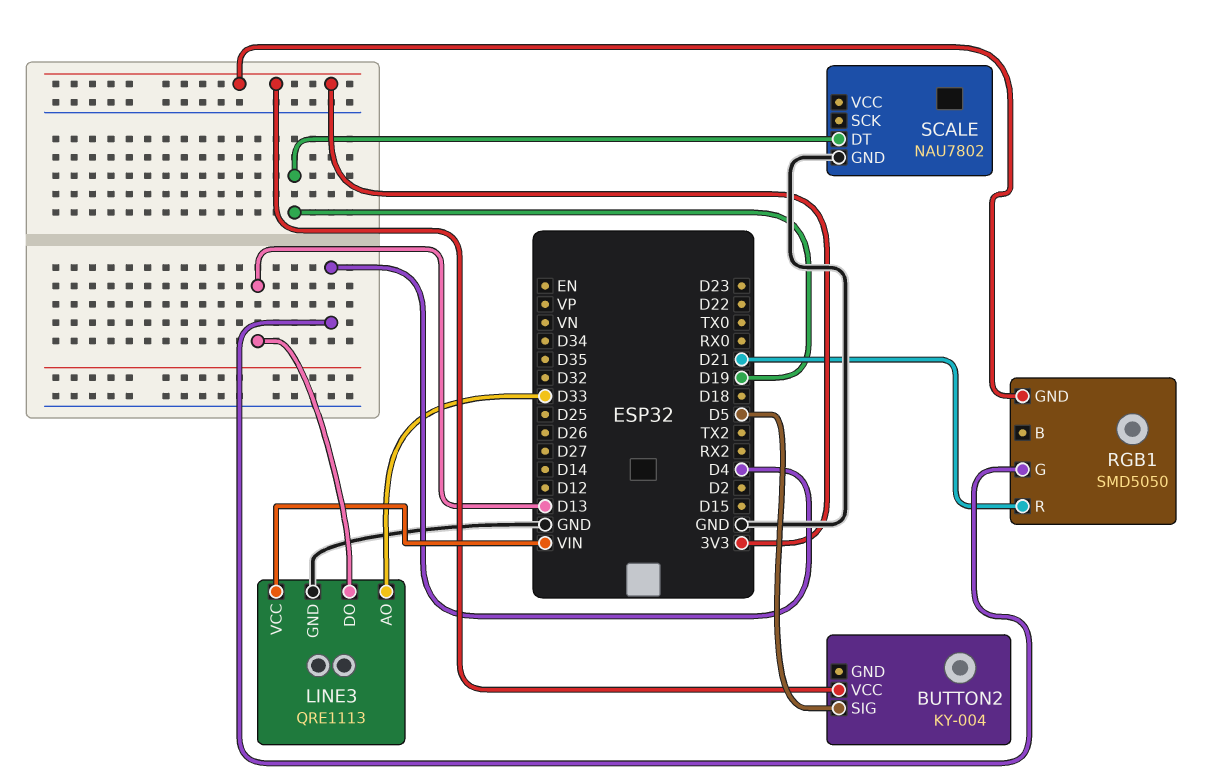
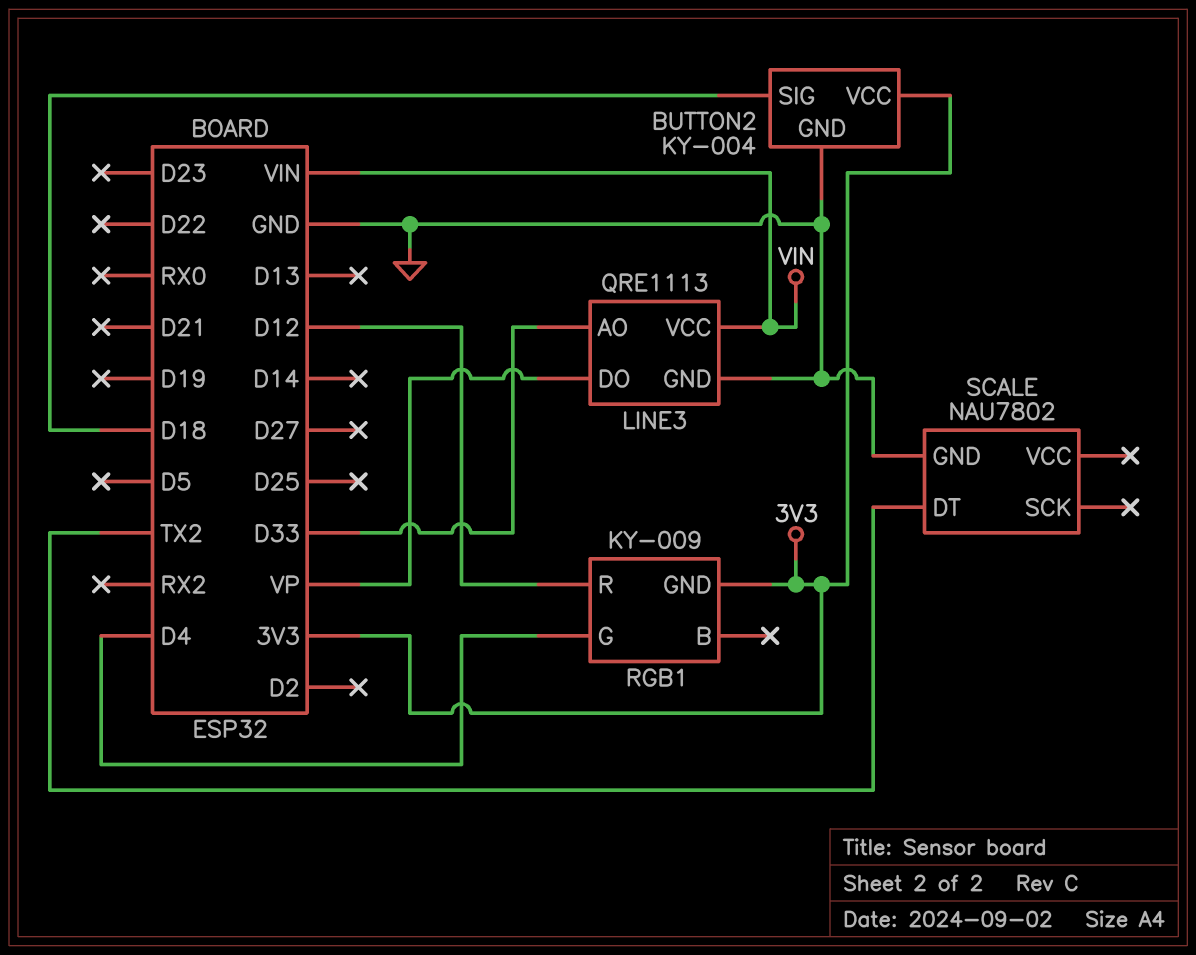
BUTTON2 pin GND: none -> GND
BUTTON2 pin SIG: D5 -> D18
LINE3 pin DO: D13 -> VP
RGB1: SMD5050 -> KY-009
RGB1 pin R: D21 -> D12
SCALE pin DT: D19 -> TX2

